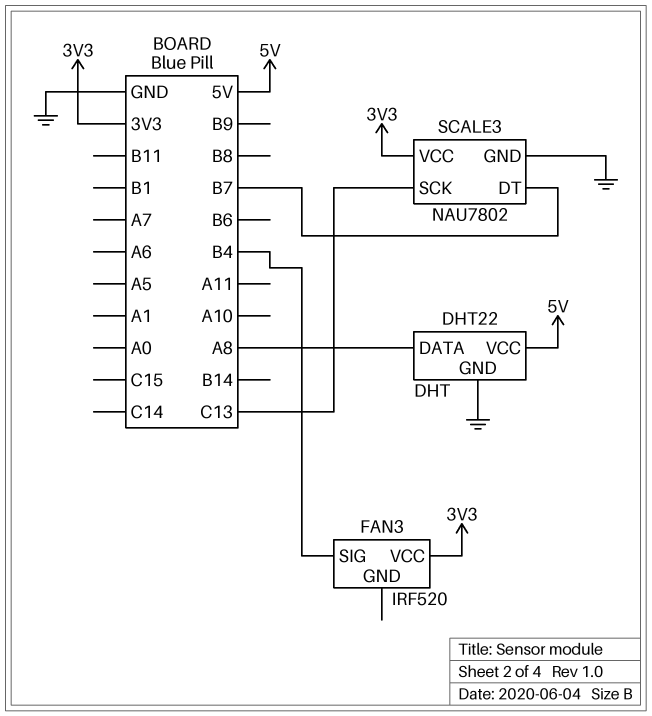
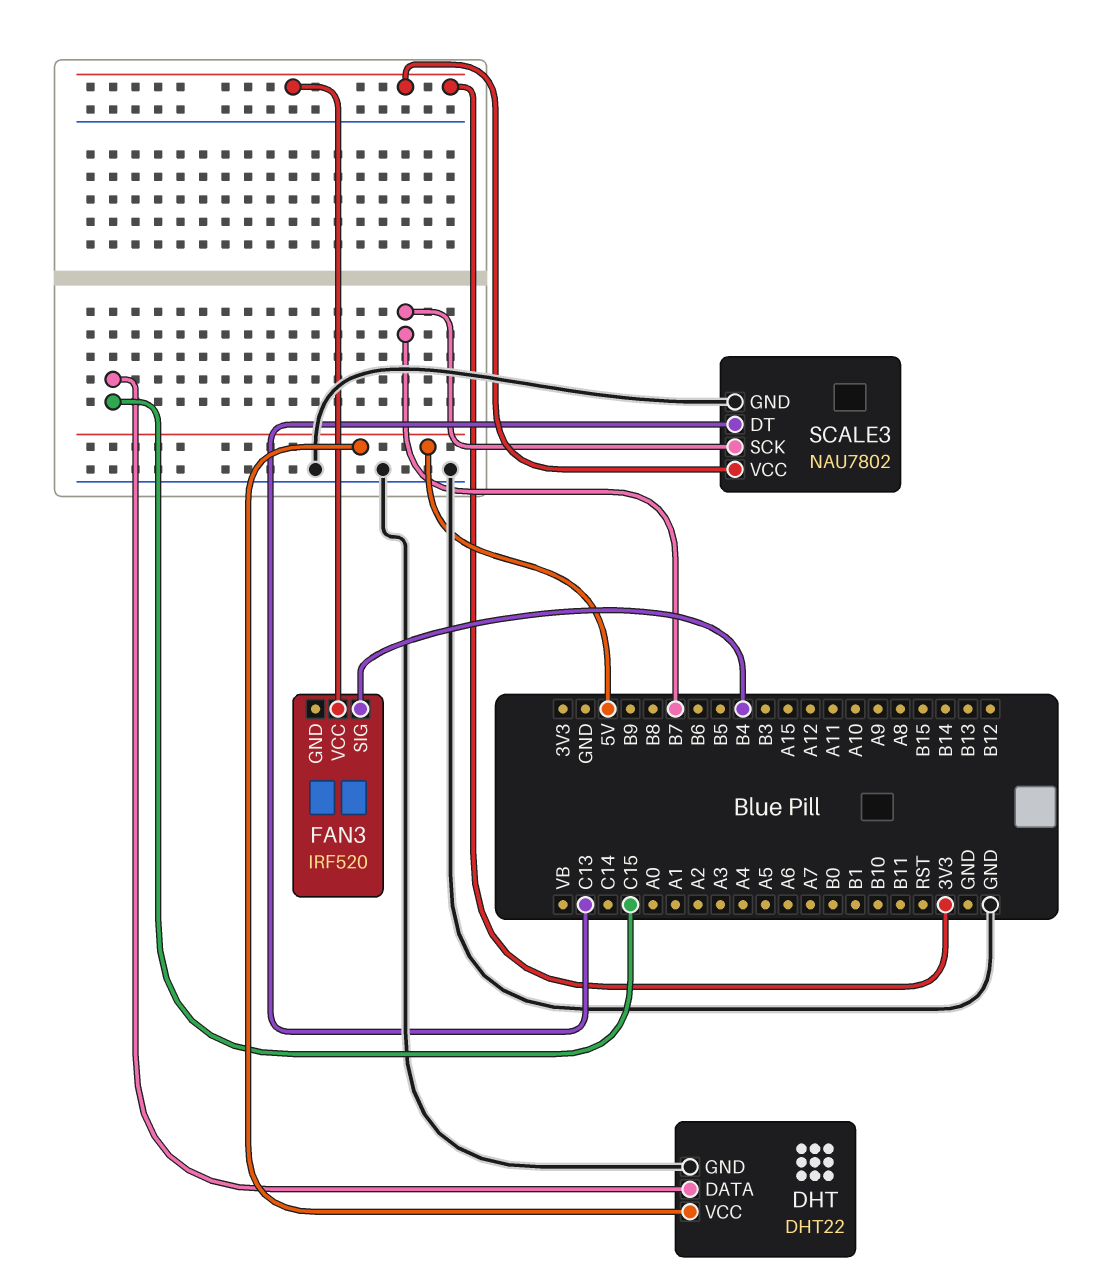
DHT pin DATA: A8 -> C15
SCALE3 pin DT: B7 -> C13
SCALE3 pin SCK: C13 -> B7

